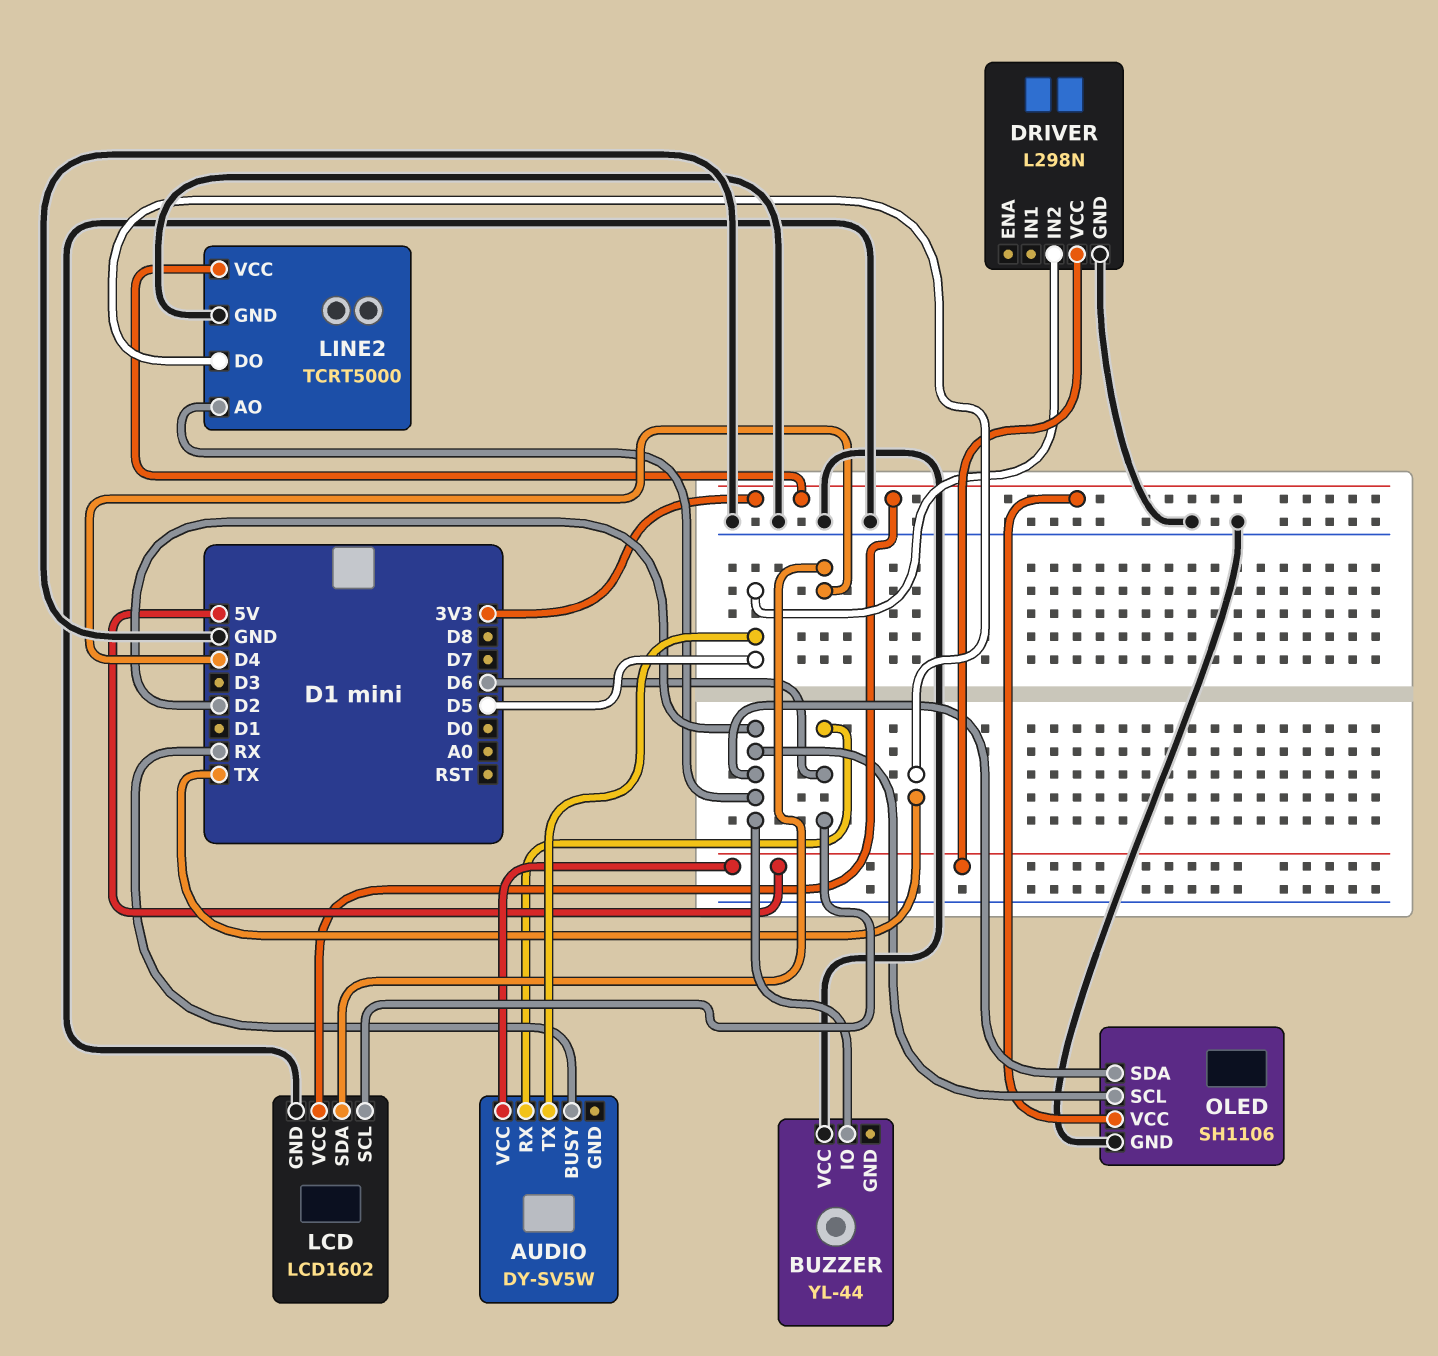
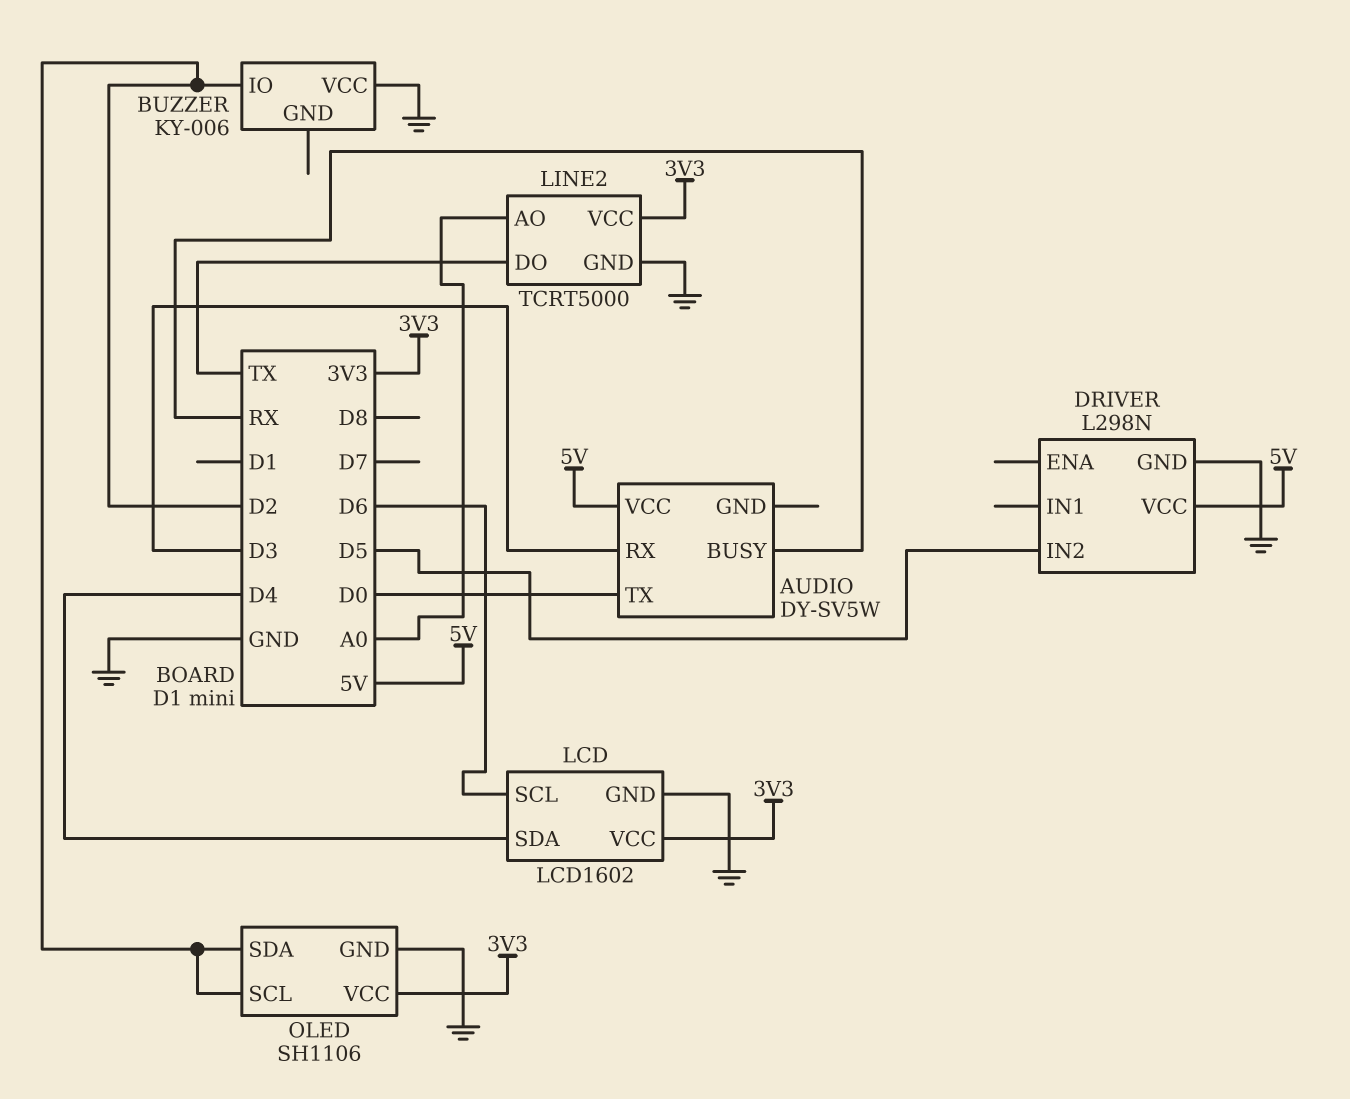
AUDIO pin RX: D6 -> D3
AUDIO pin TX: D5 -> D0
BUZZER: YL-44 -> KY-006
LINE2 pin AO: D2 -> A0

